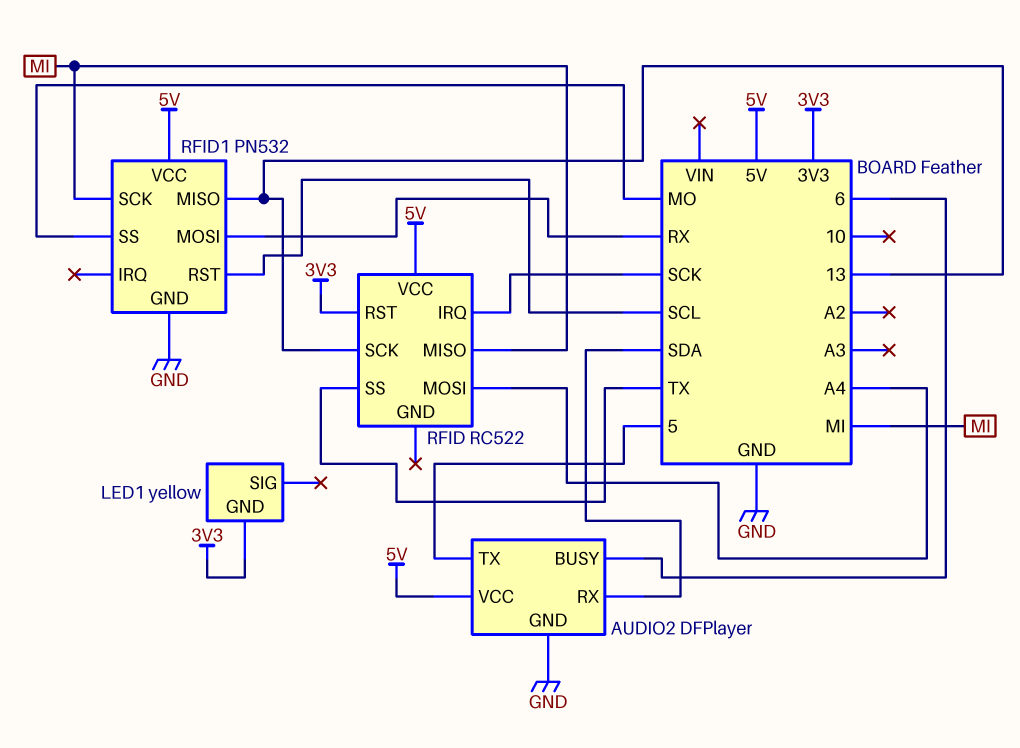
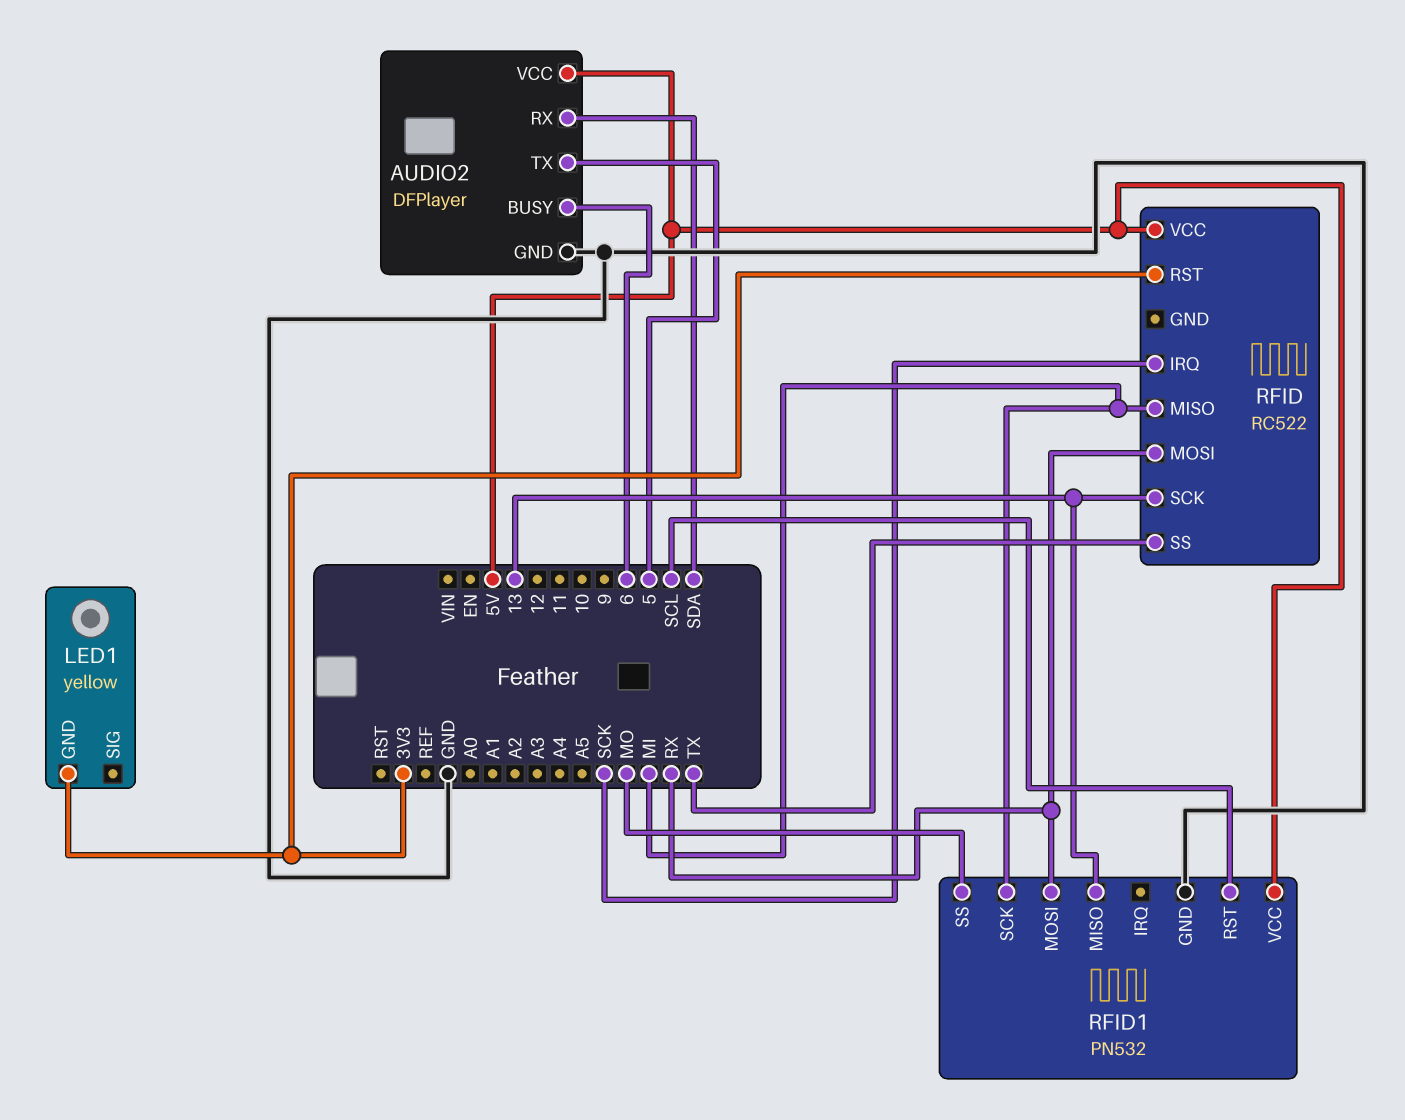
RFID pin MOSI: A4 -> RX

